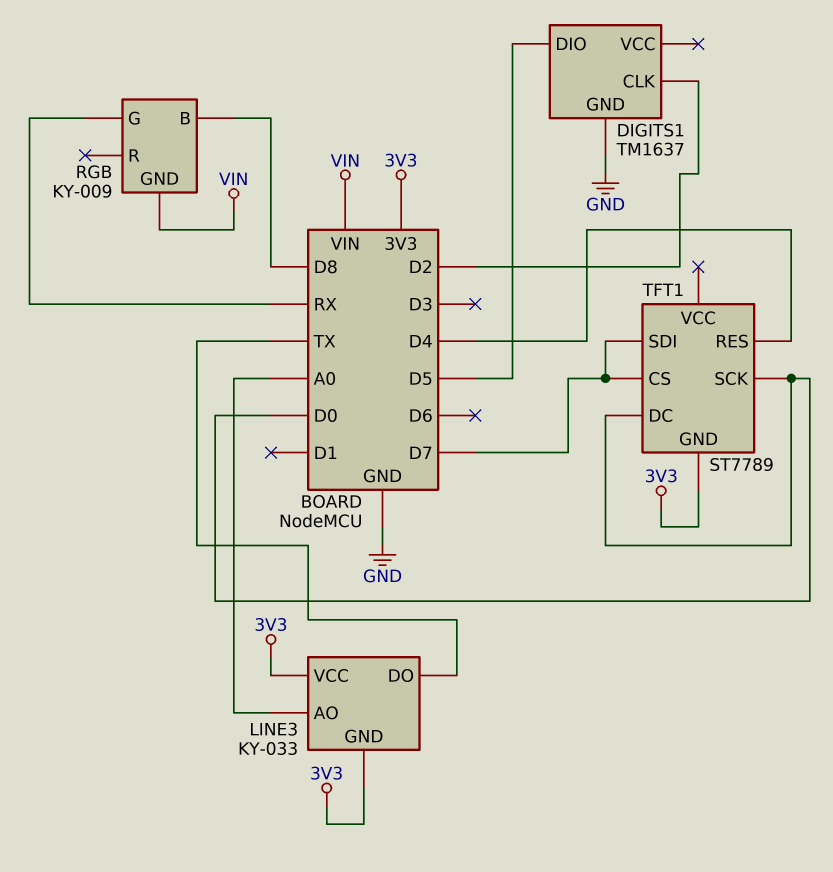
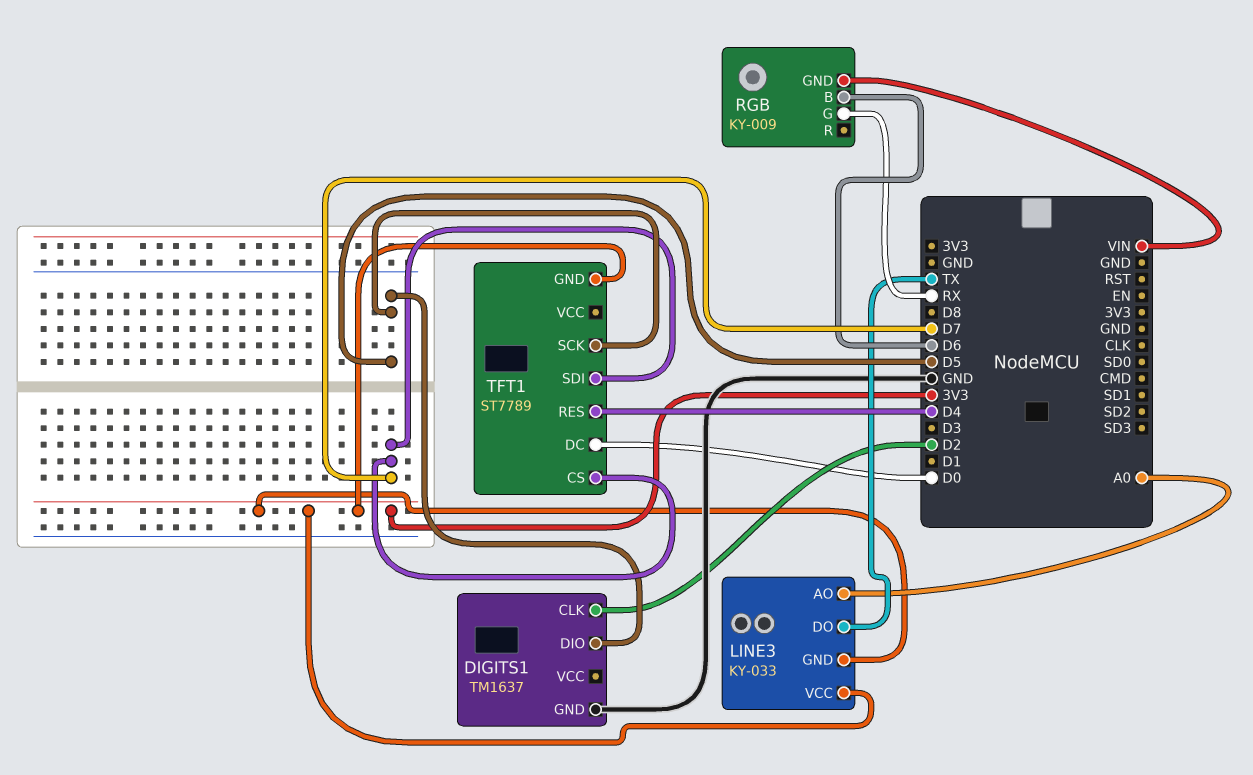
RGB pin B: D8 -> D6
TFT1 pin SCK: D0 -> D5

